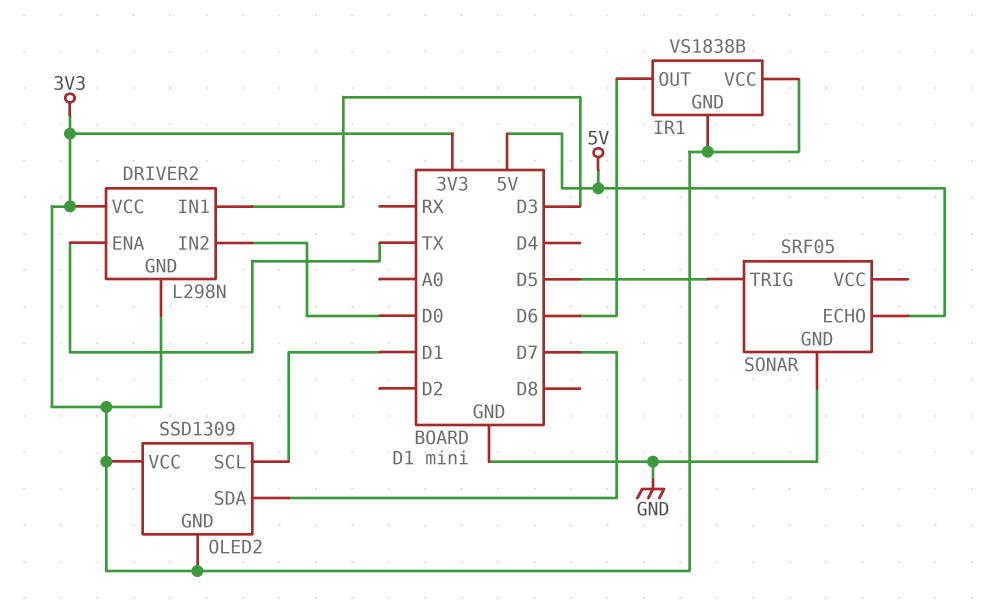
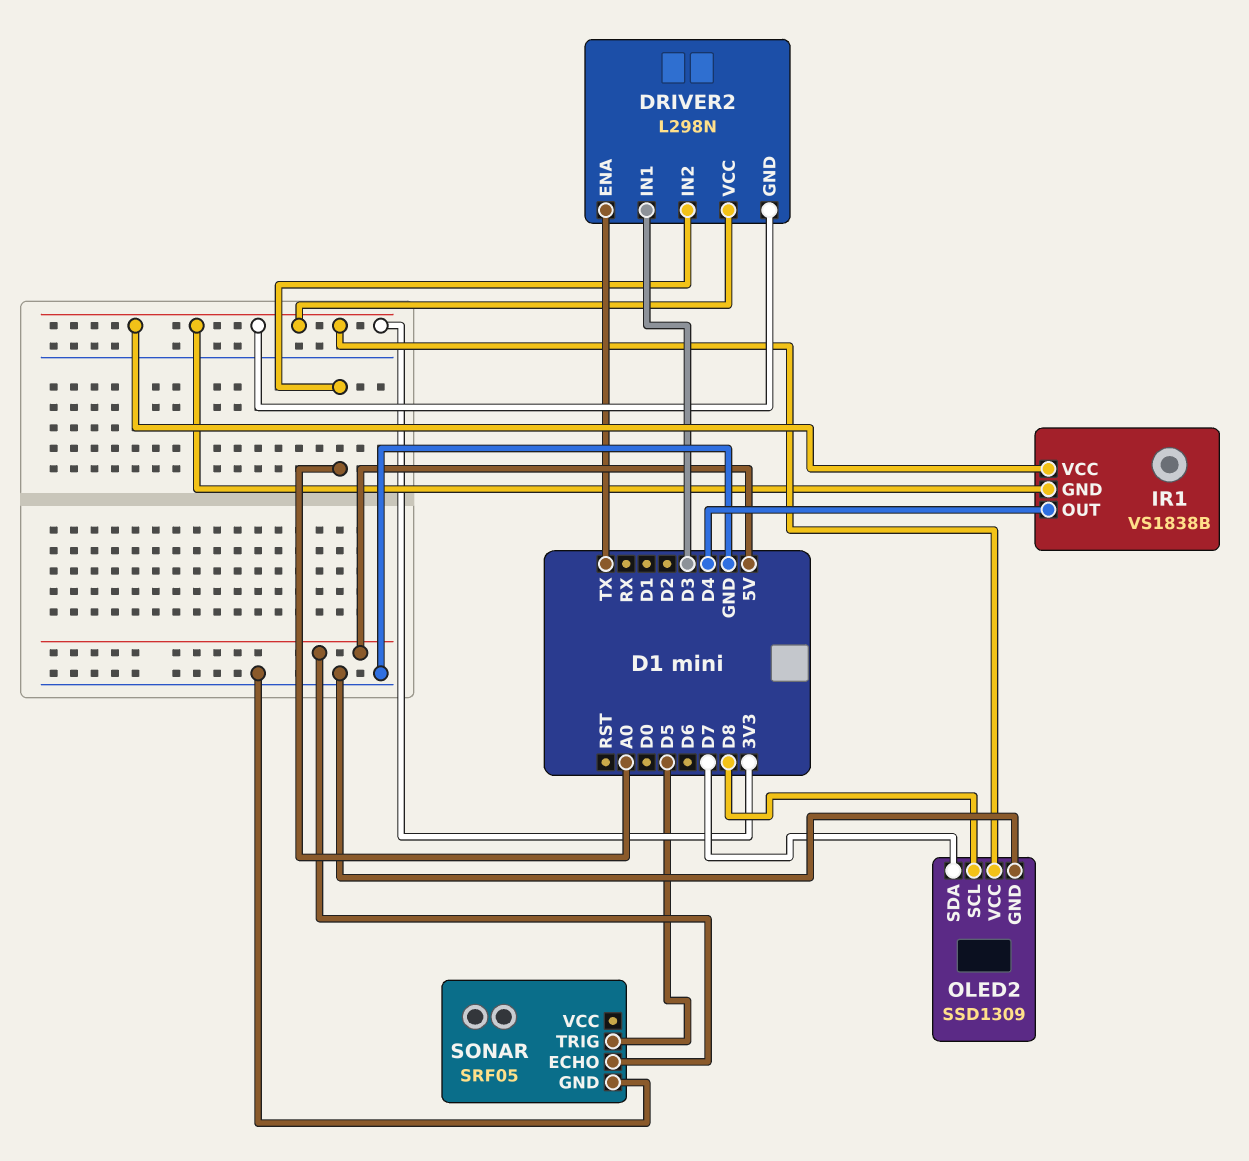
DRIVER2 pin IN2: D0 -> A0
IR1 pin OUT: D6 -> D4
OLED2 pin GND: 3V3 -> GND
OLED2 pin SCL: D1 -> D8

